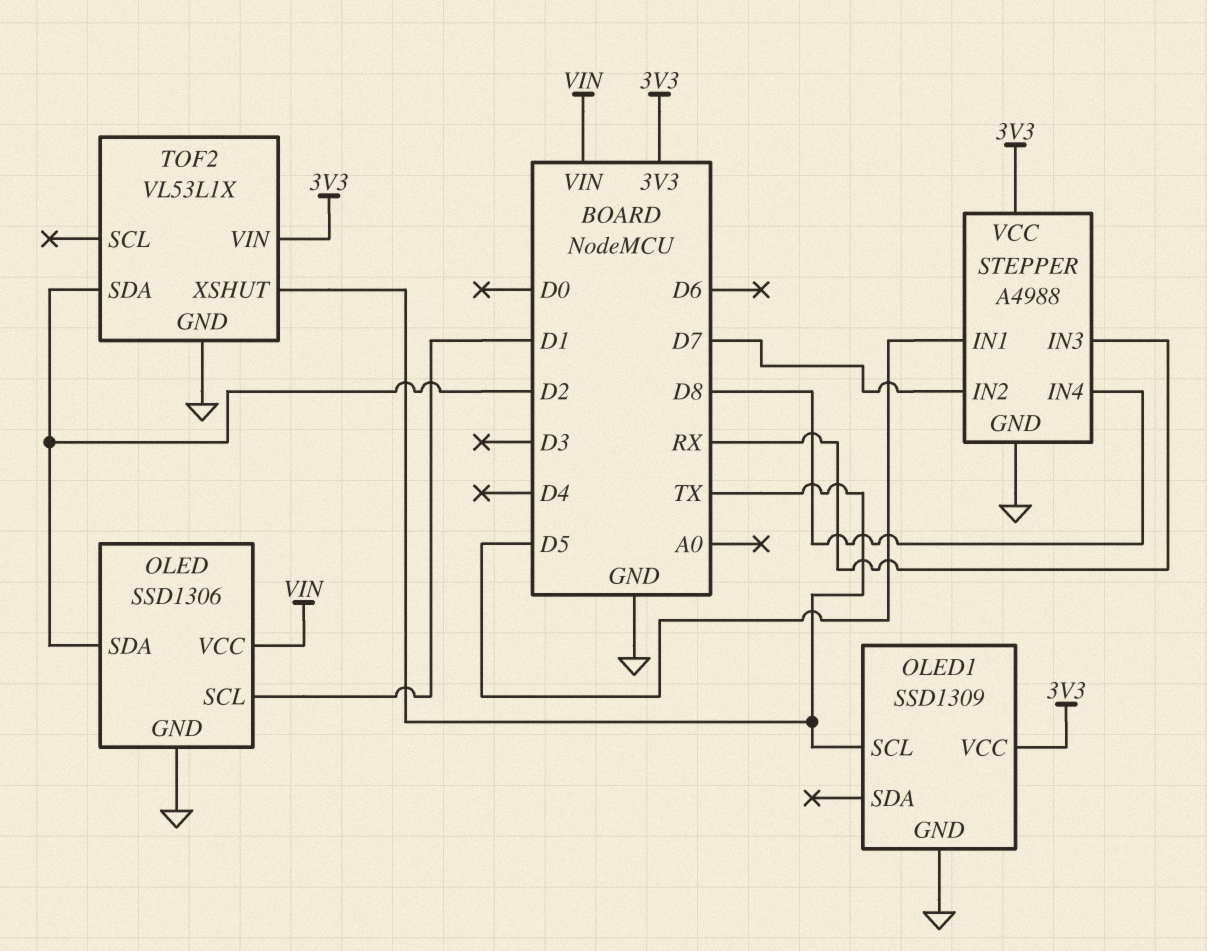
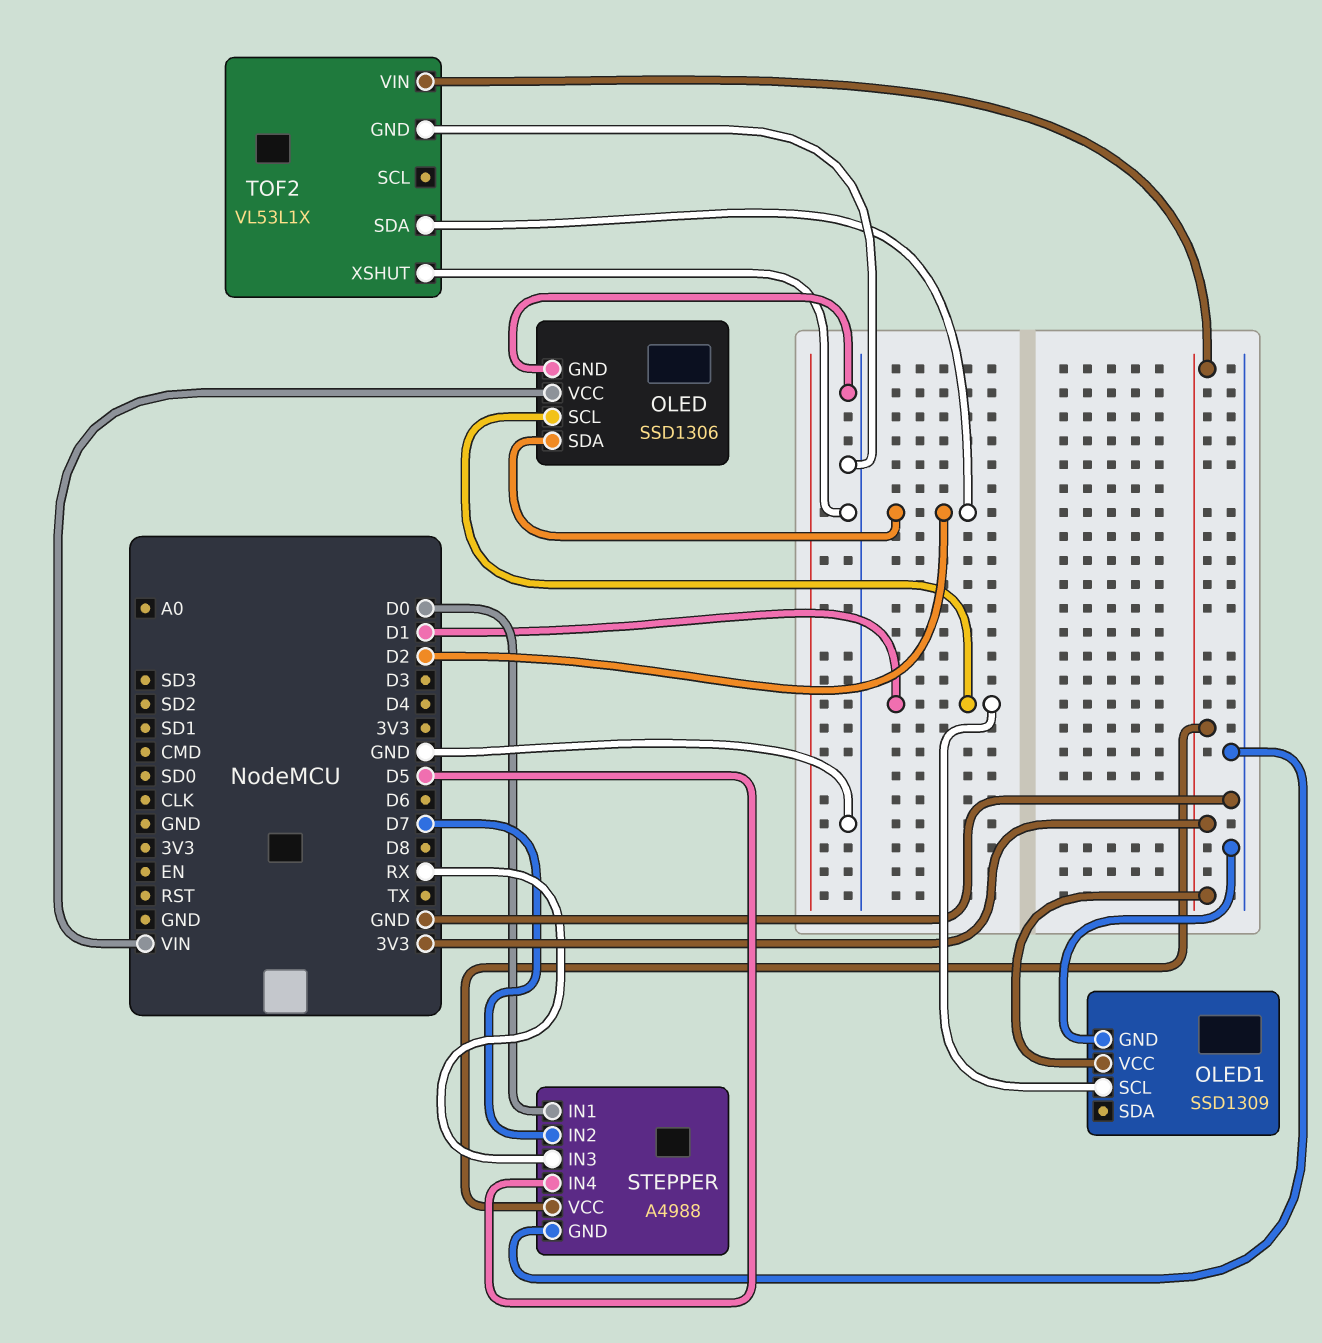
OLED1 pin SCL: TX -> D1
STEPPER pin IN1: D5 -> D0
STEPPER pin IN4: D8 -> D5
TOF2 pin XSHUT: TX -> GND

